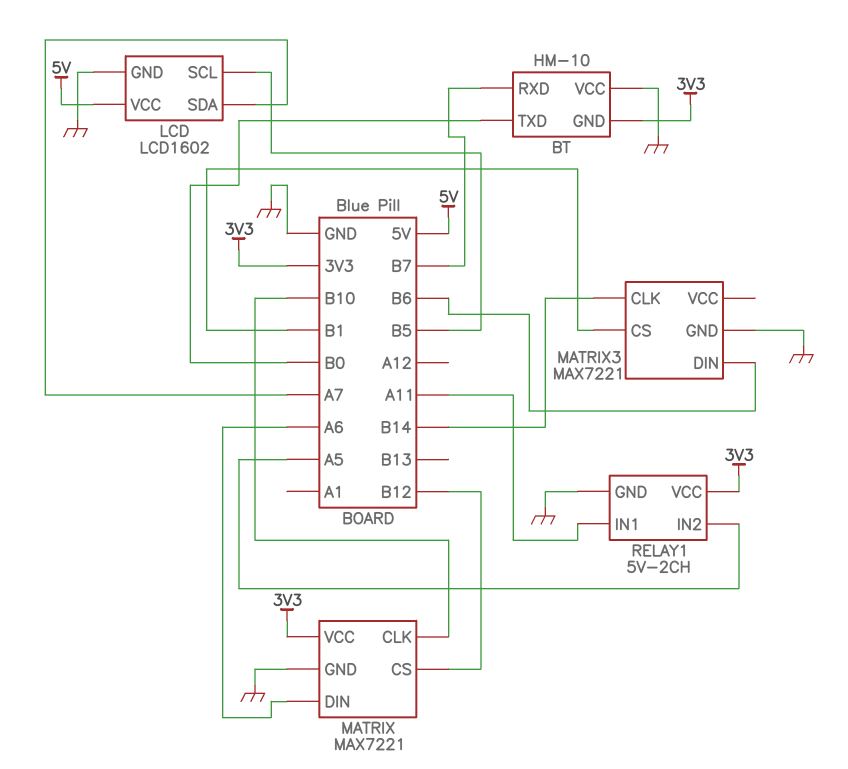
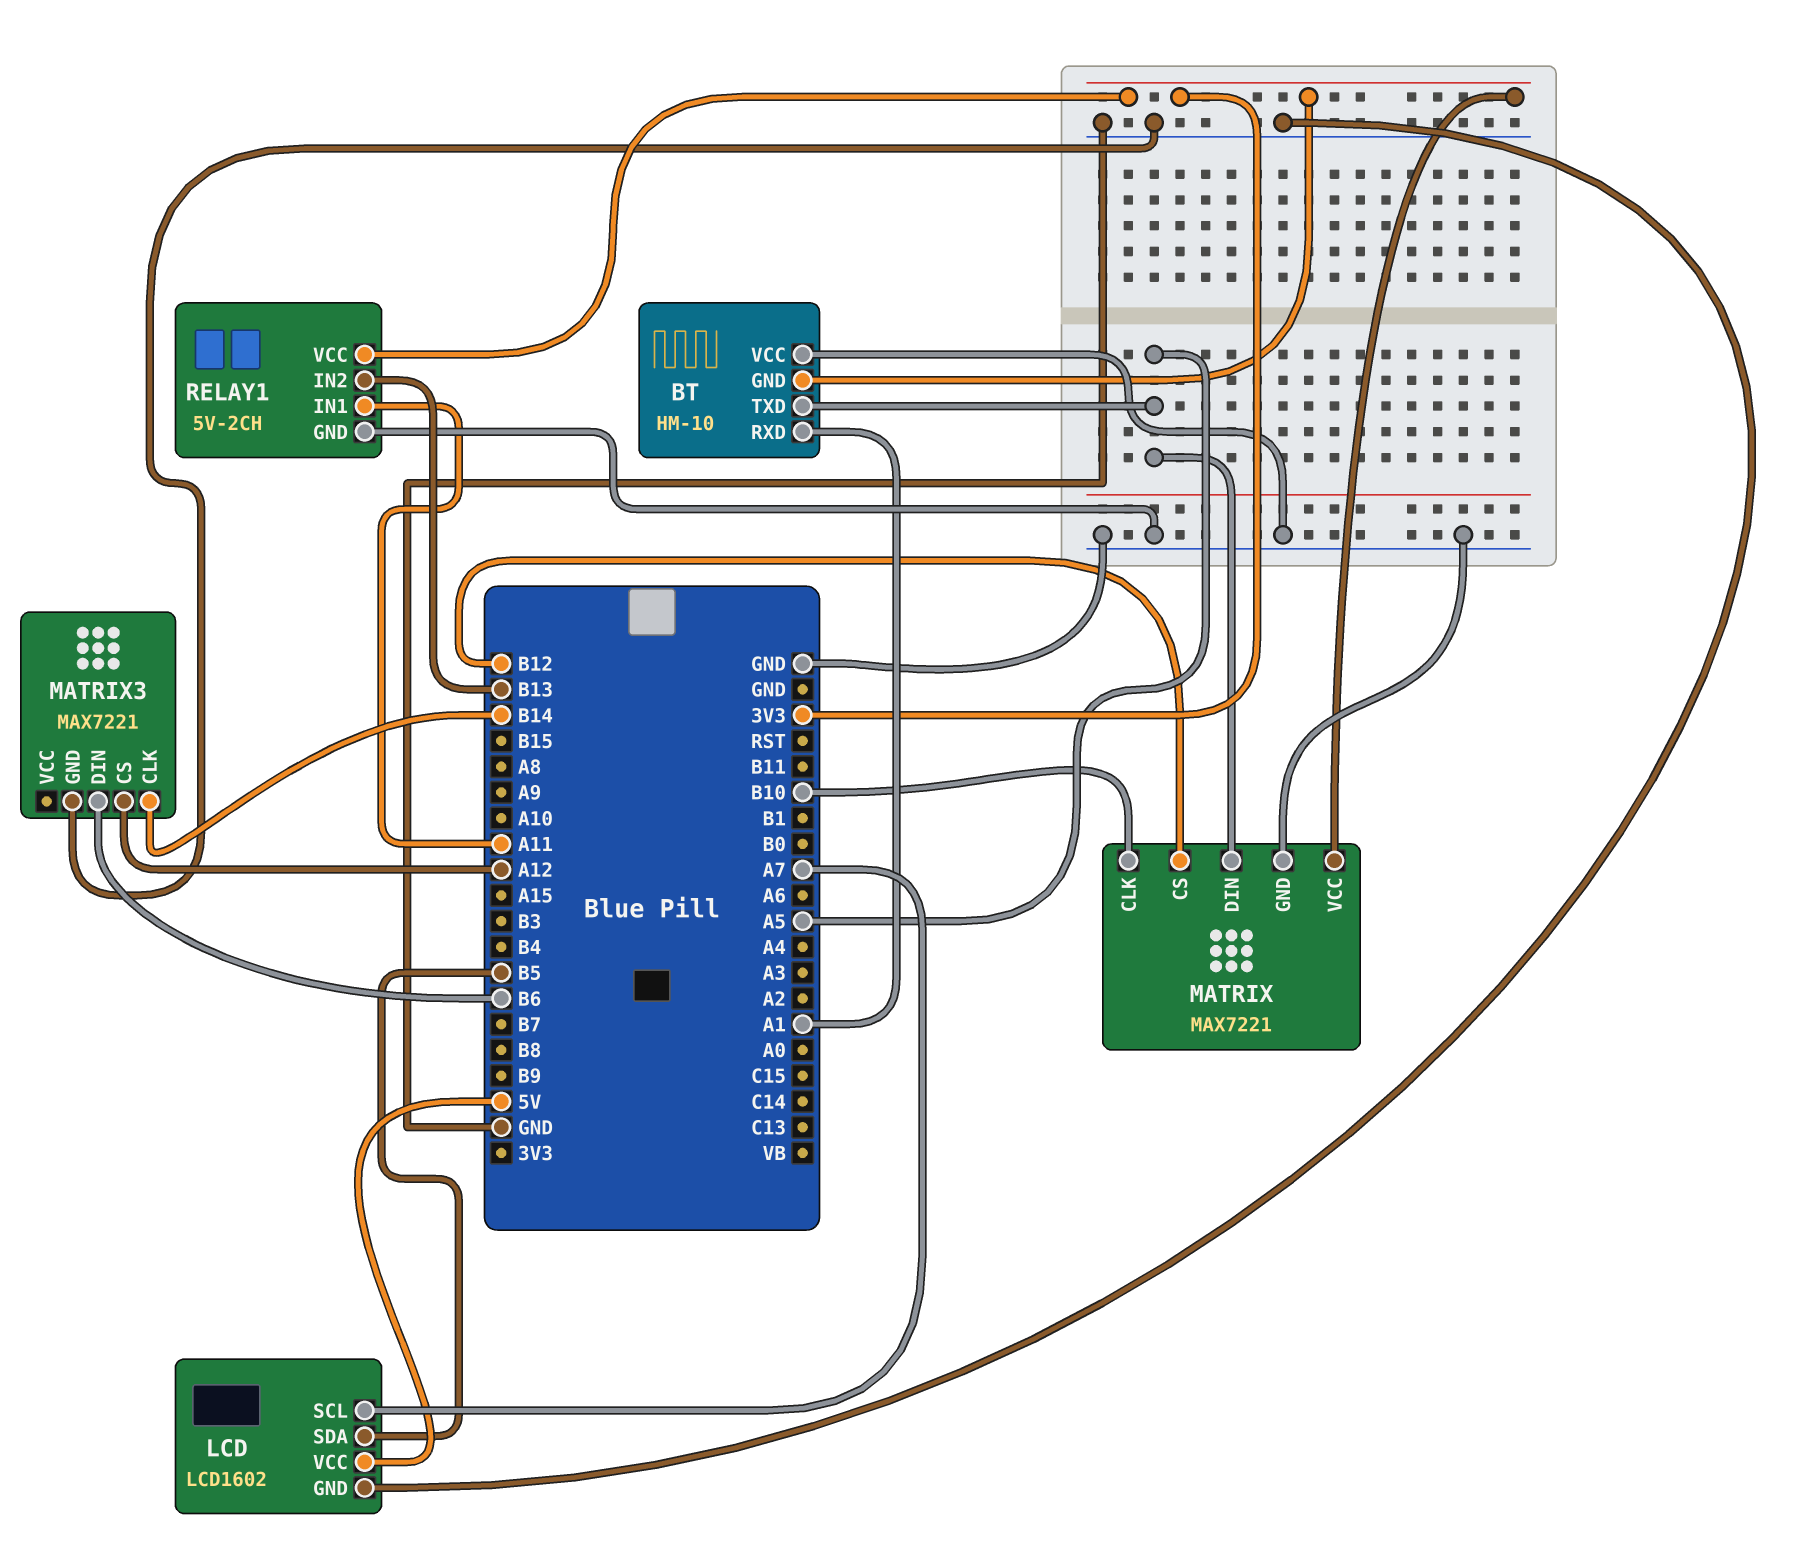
BT pin RXD: B7 -> A1
BT pin TXD: B0 -> A5
LCD pin SCL: B5 -> A7
LCD pin SDA: A7 -> B5
MATRIX pin DIN: A6 -> A5
MATRIX3 pin CS: B1 -> A12
RELAY1 pin IN2: A5 -> B13

